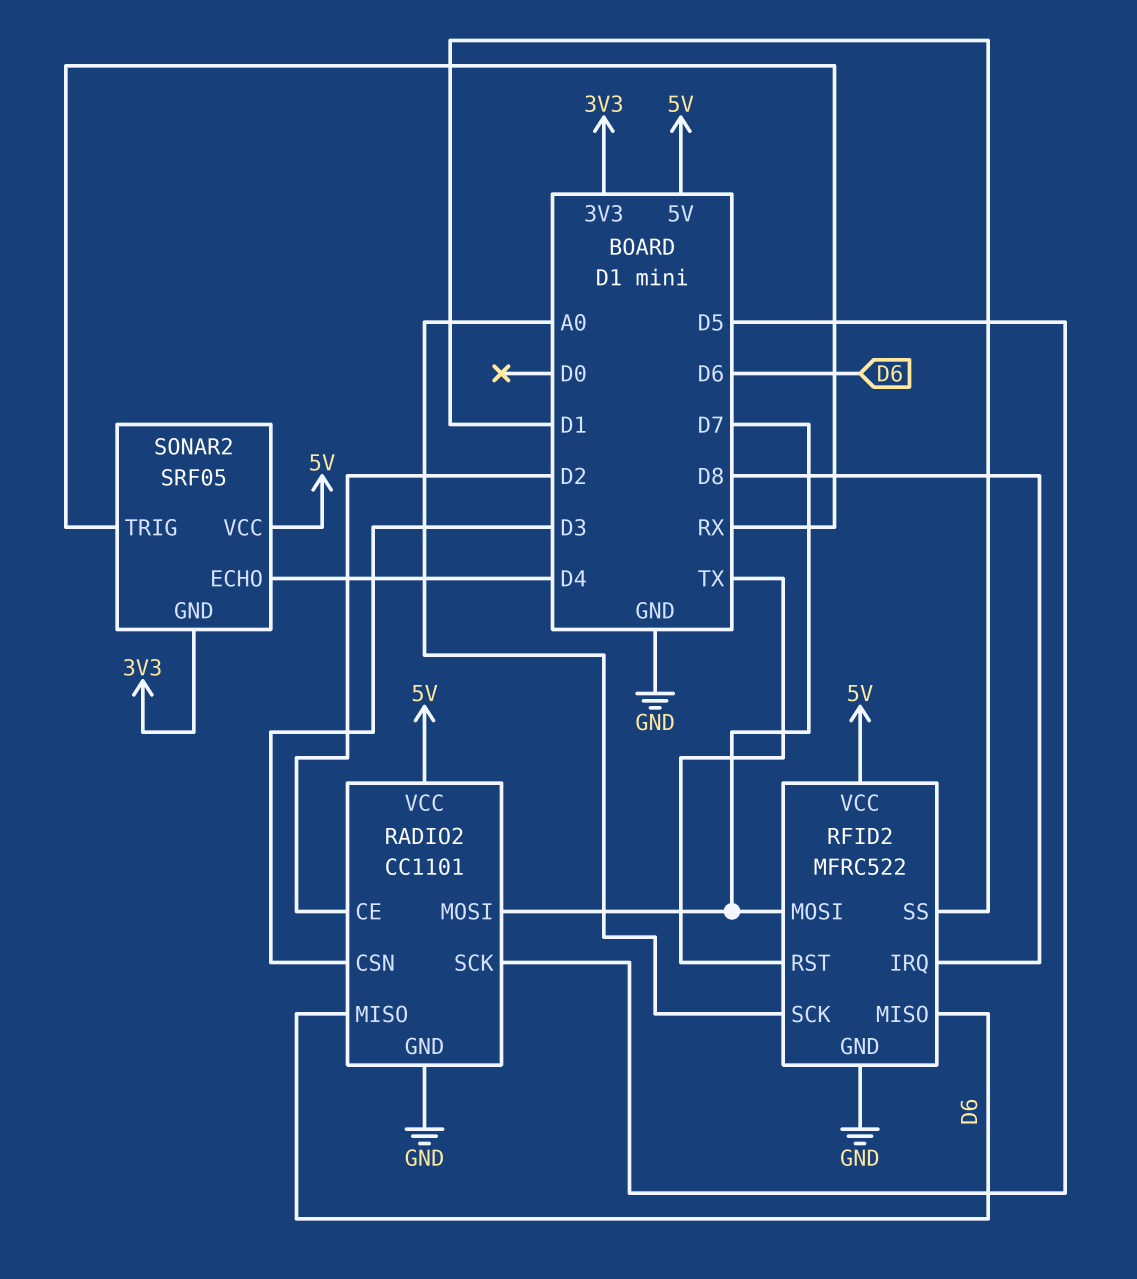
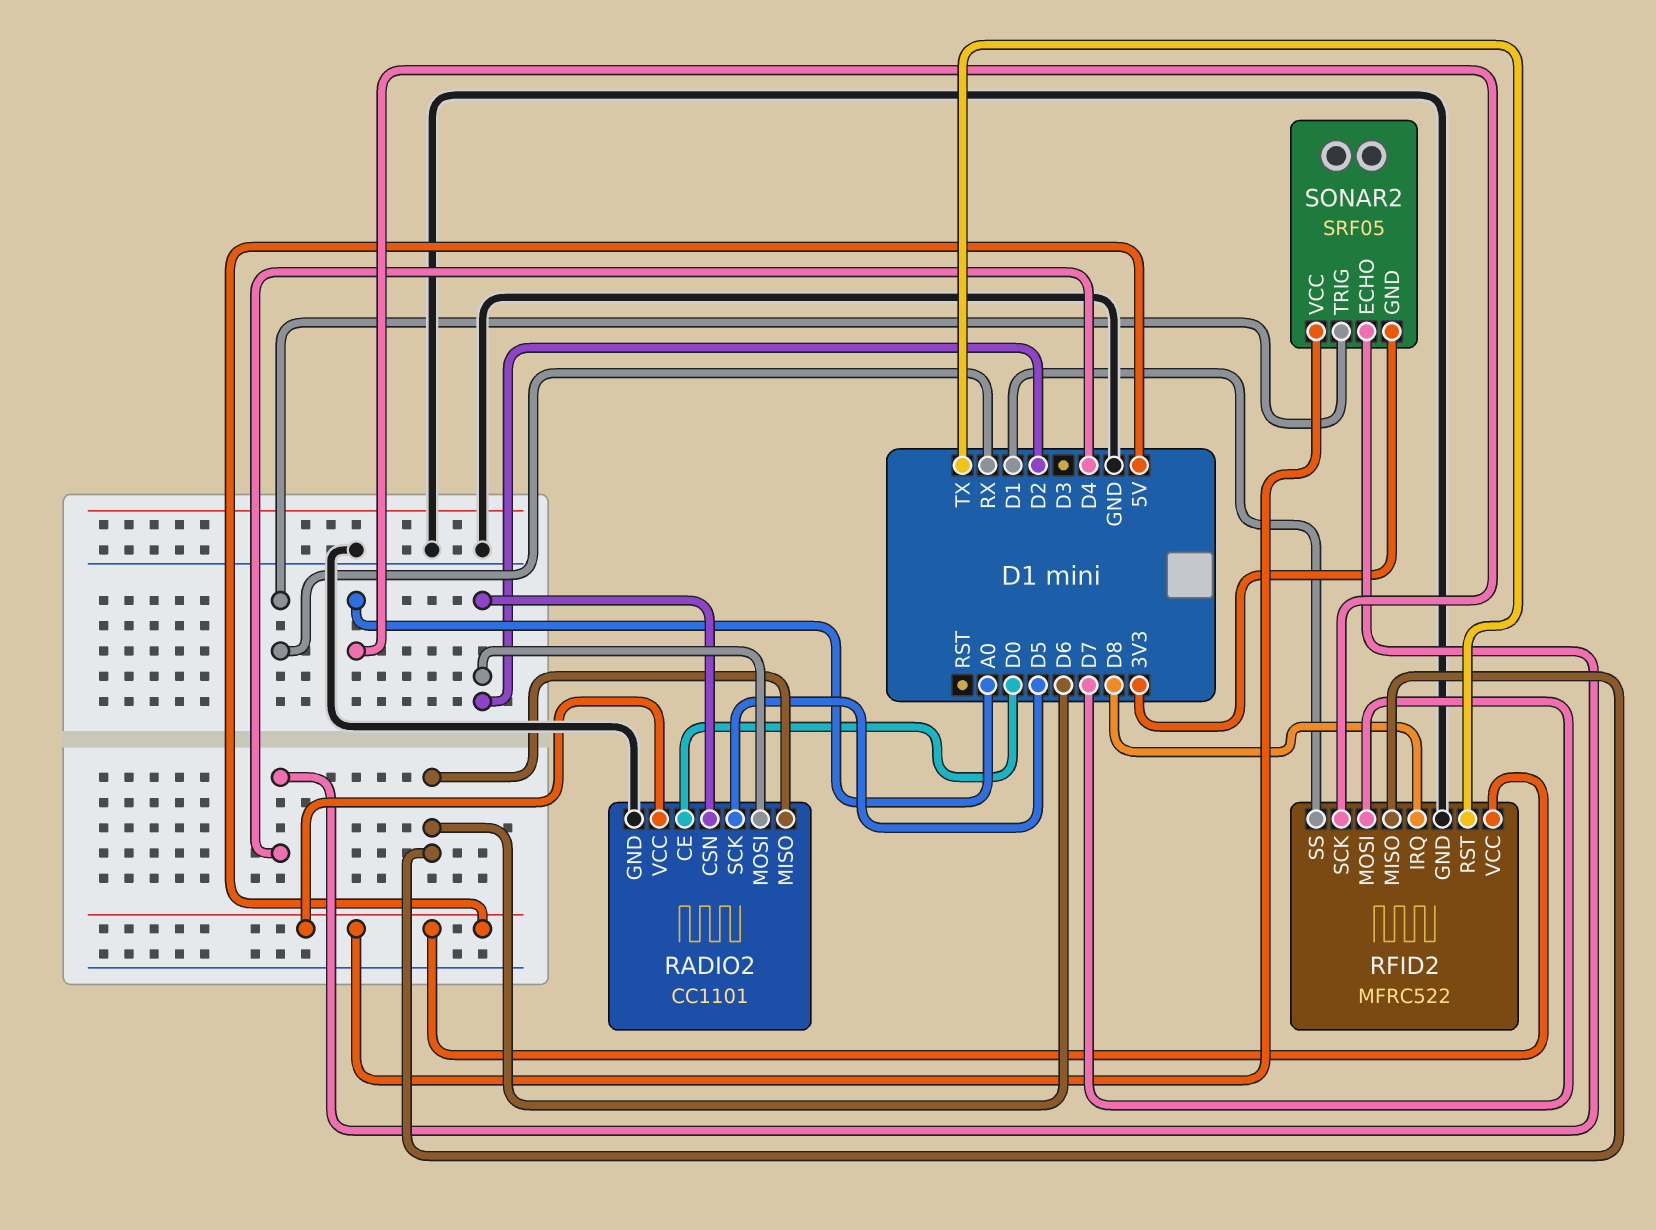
RADIO2 pin CE: D2 -> D0
RADIO2 pin CSN: D3 -> D2
RADIO2 pin MOSI: D7 -> D2

